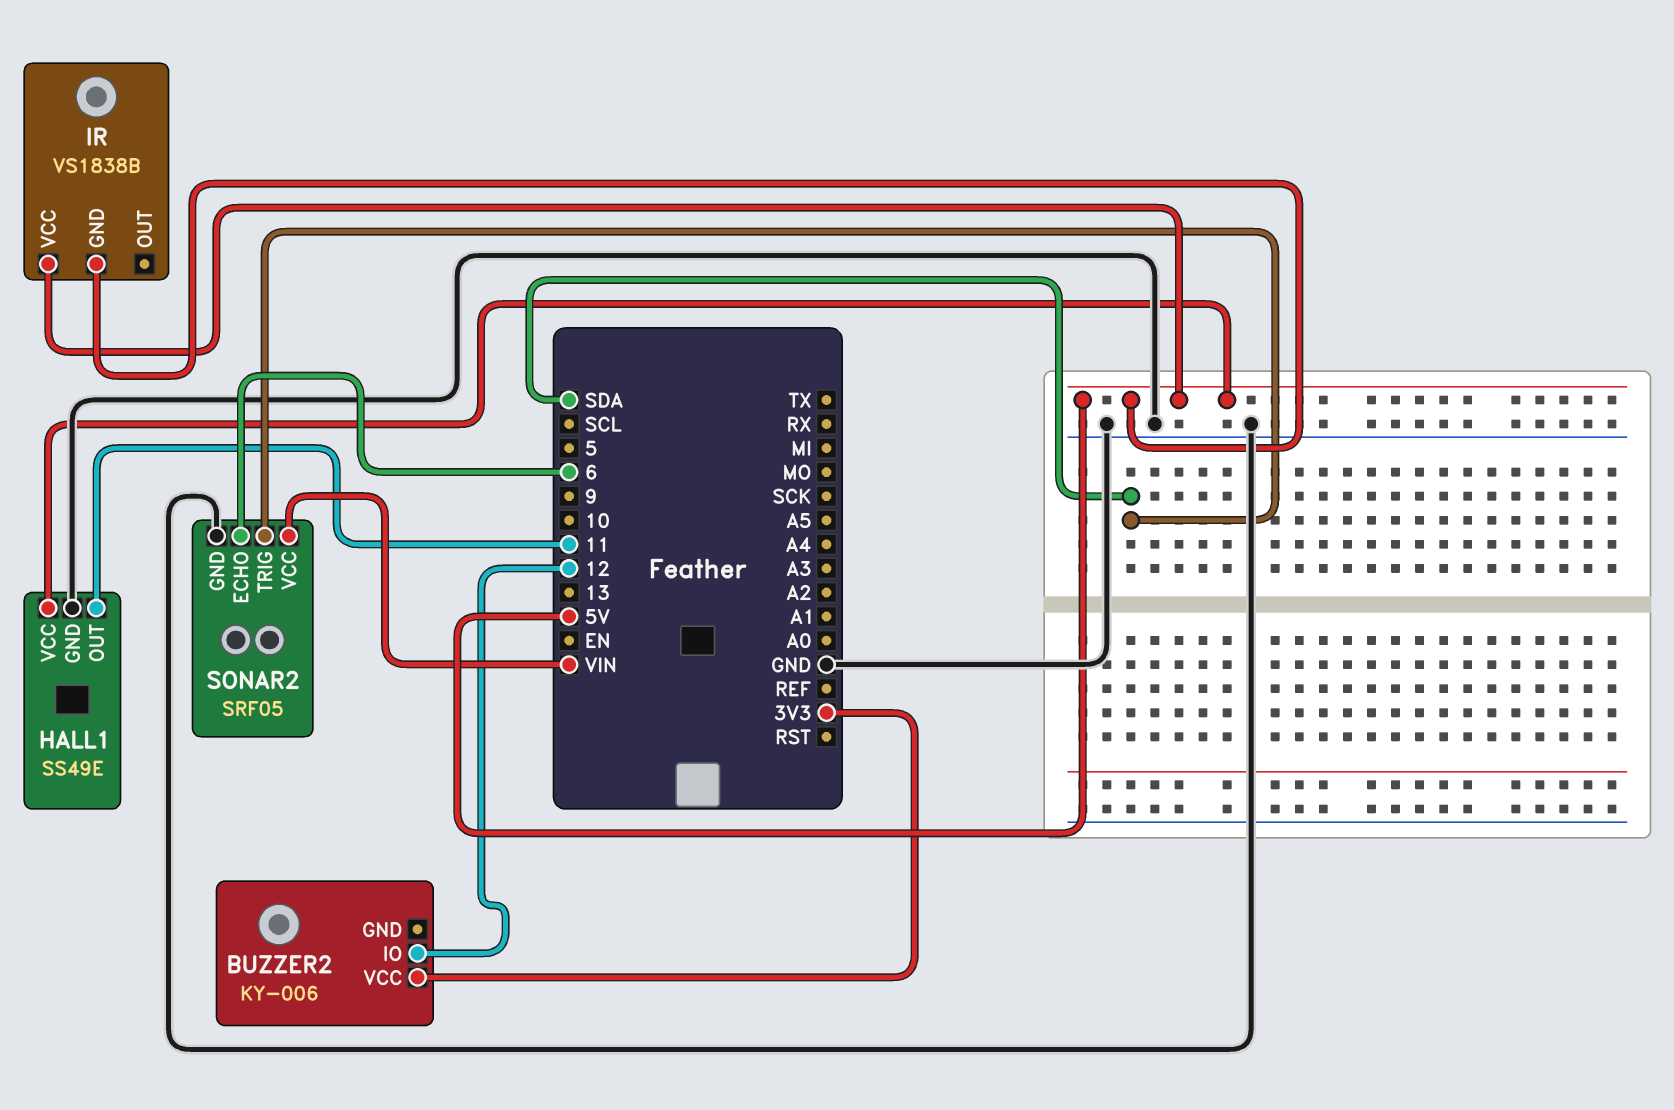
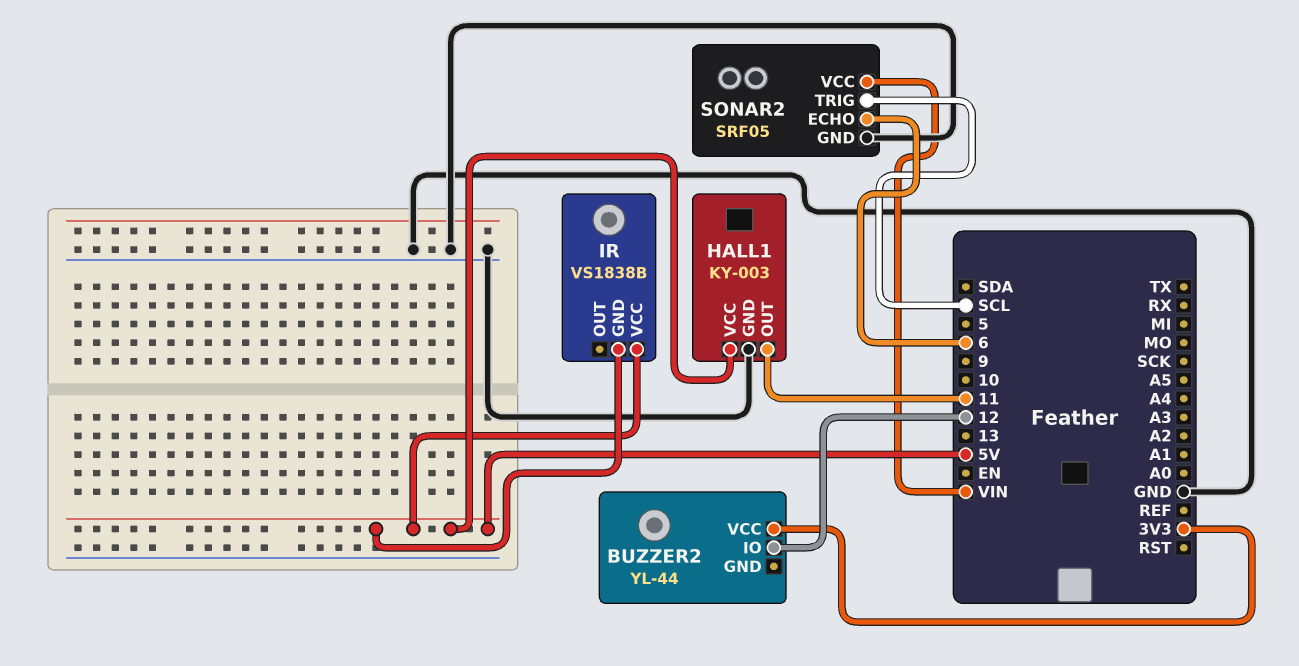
BUZZER2: KY-006 -> YL-44
HALL1: SS49E -> KY-003
SONAR2 pin TRIG: SDA -> SCL

